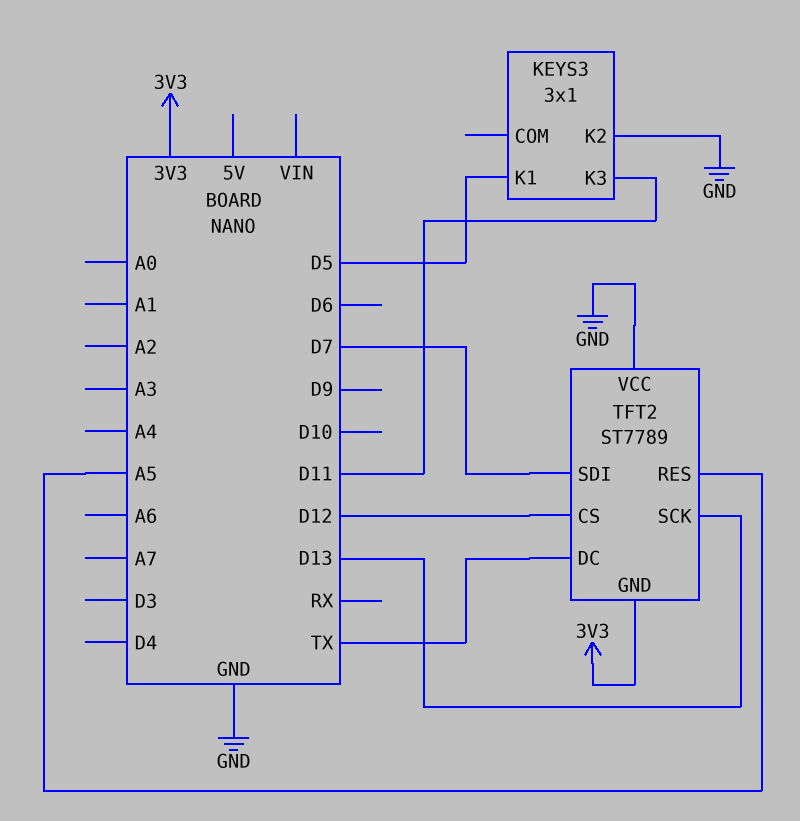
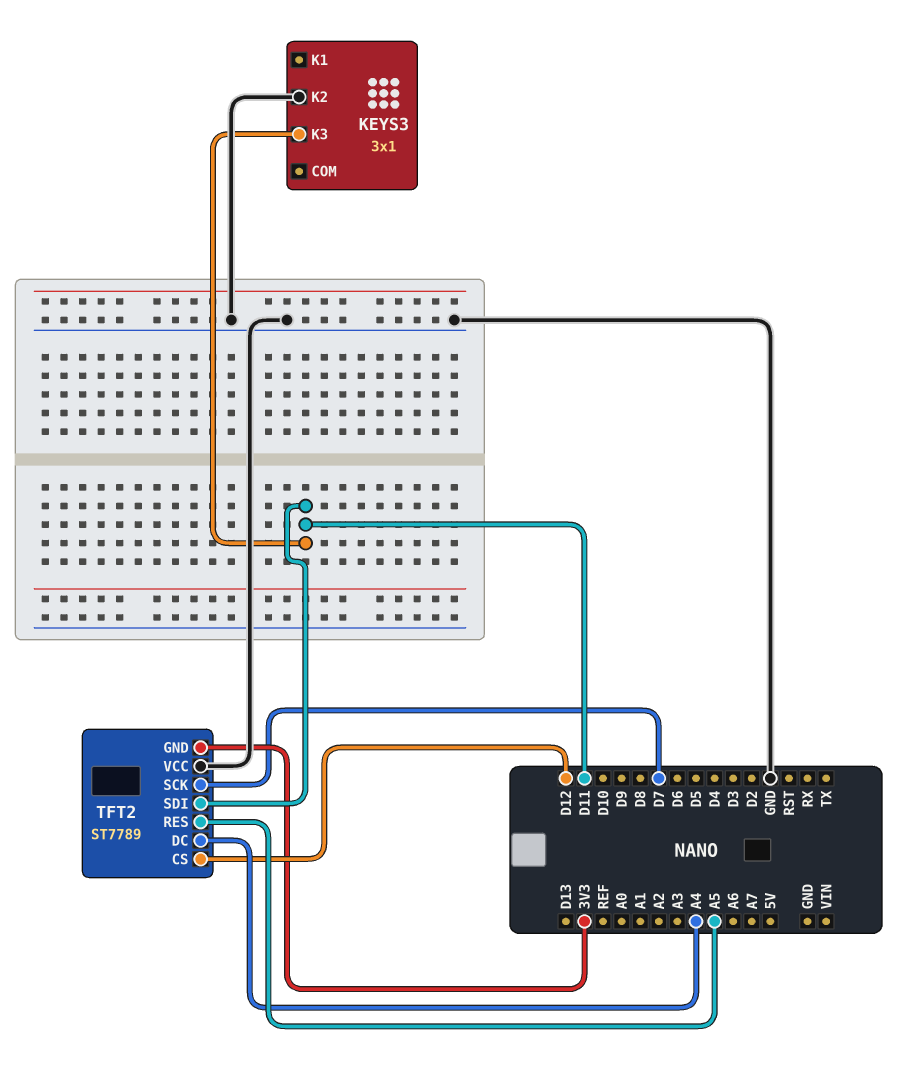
KEYS3 pin K1: D5 -> none
TFT2 pin DC: TX -> A4
TFT2 pin SCK: D13 -> D7
TFT2 pin SDI: D7 -> D11

